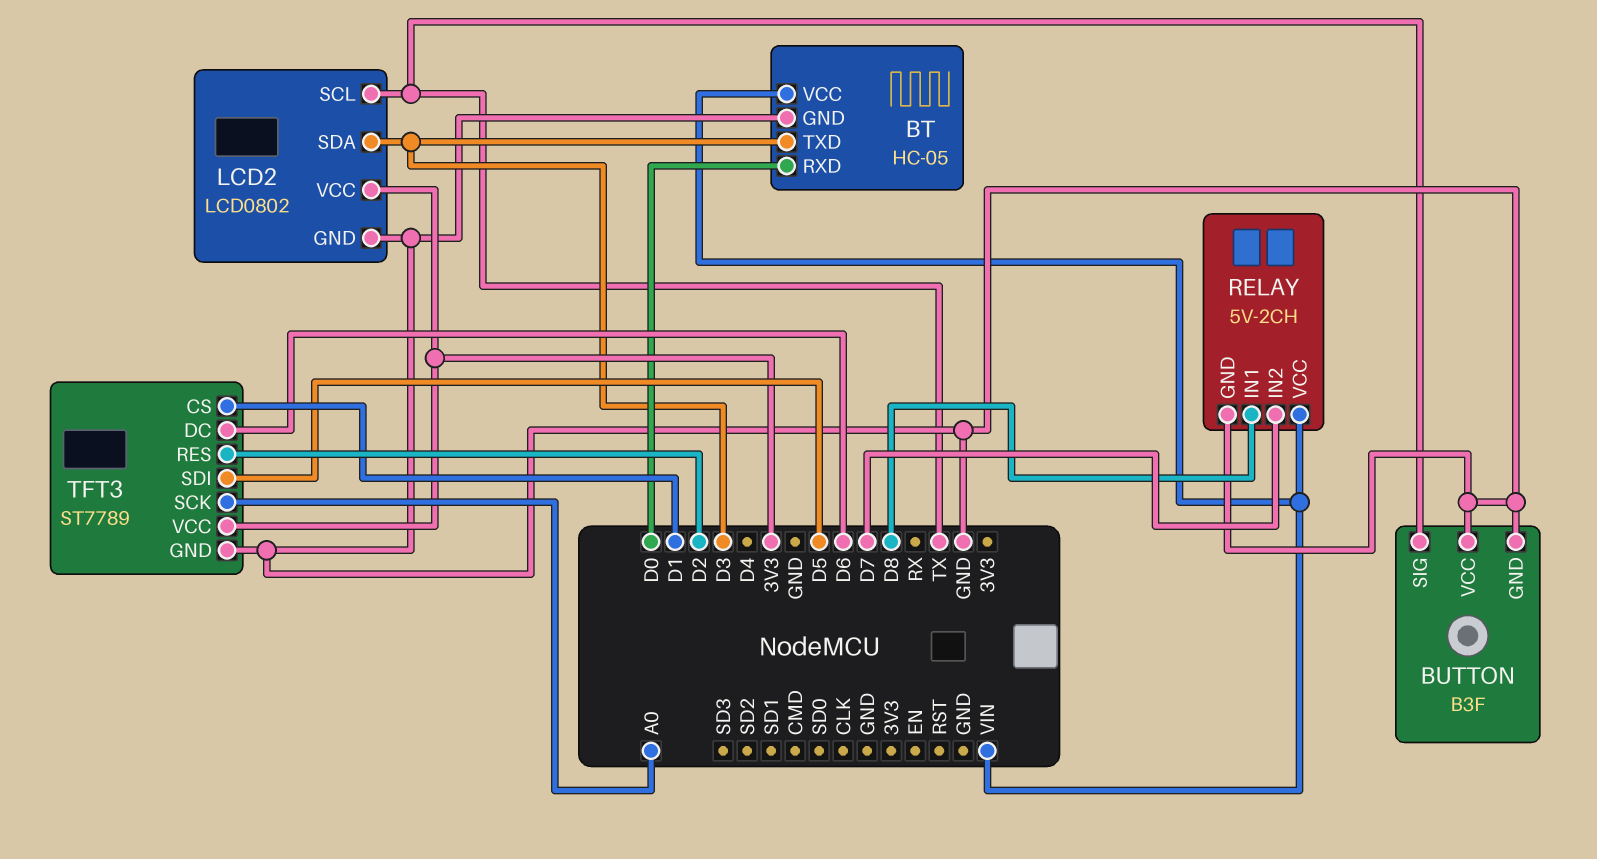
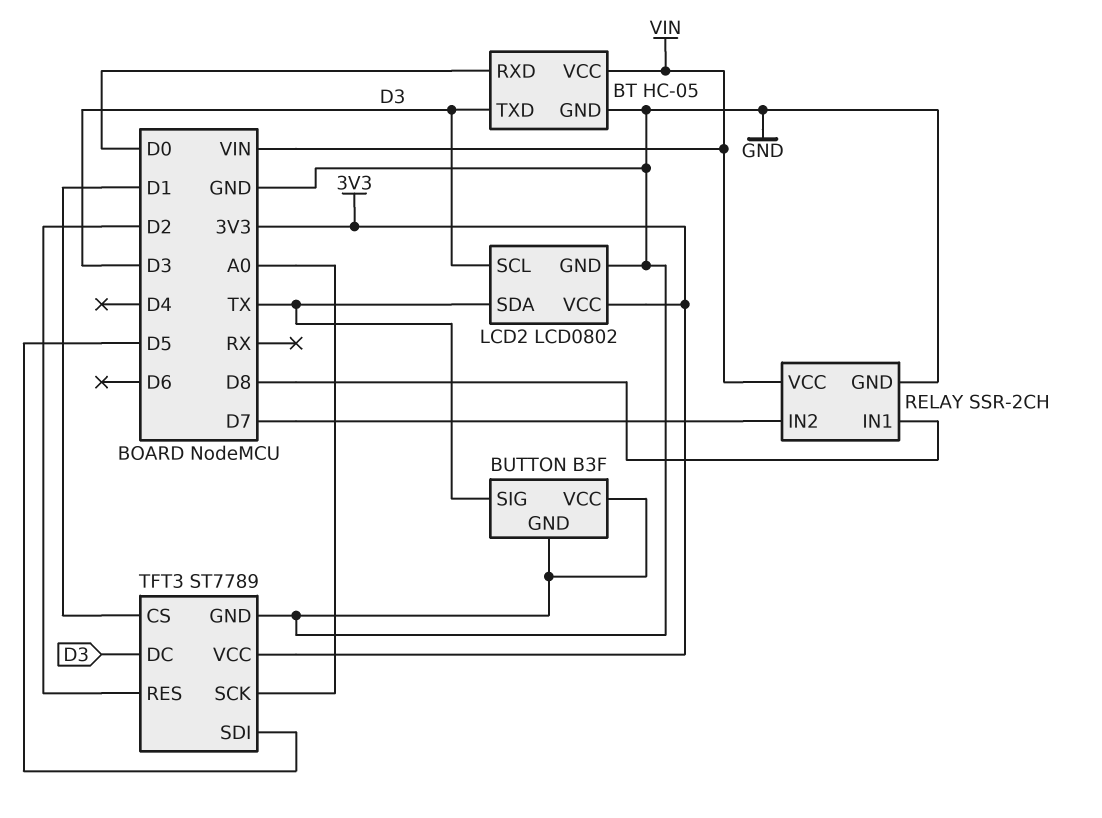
LCD2 pin SCL: TX -> D3
LCD2 pin SDA: D3 -> TX
RELAY: 5V-2CH -> SSR-2CH
TFT3 pin DC: D6 -> D3

